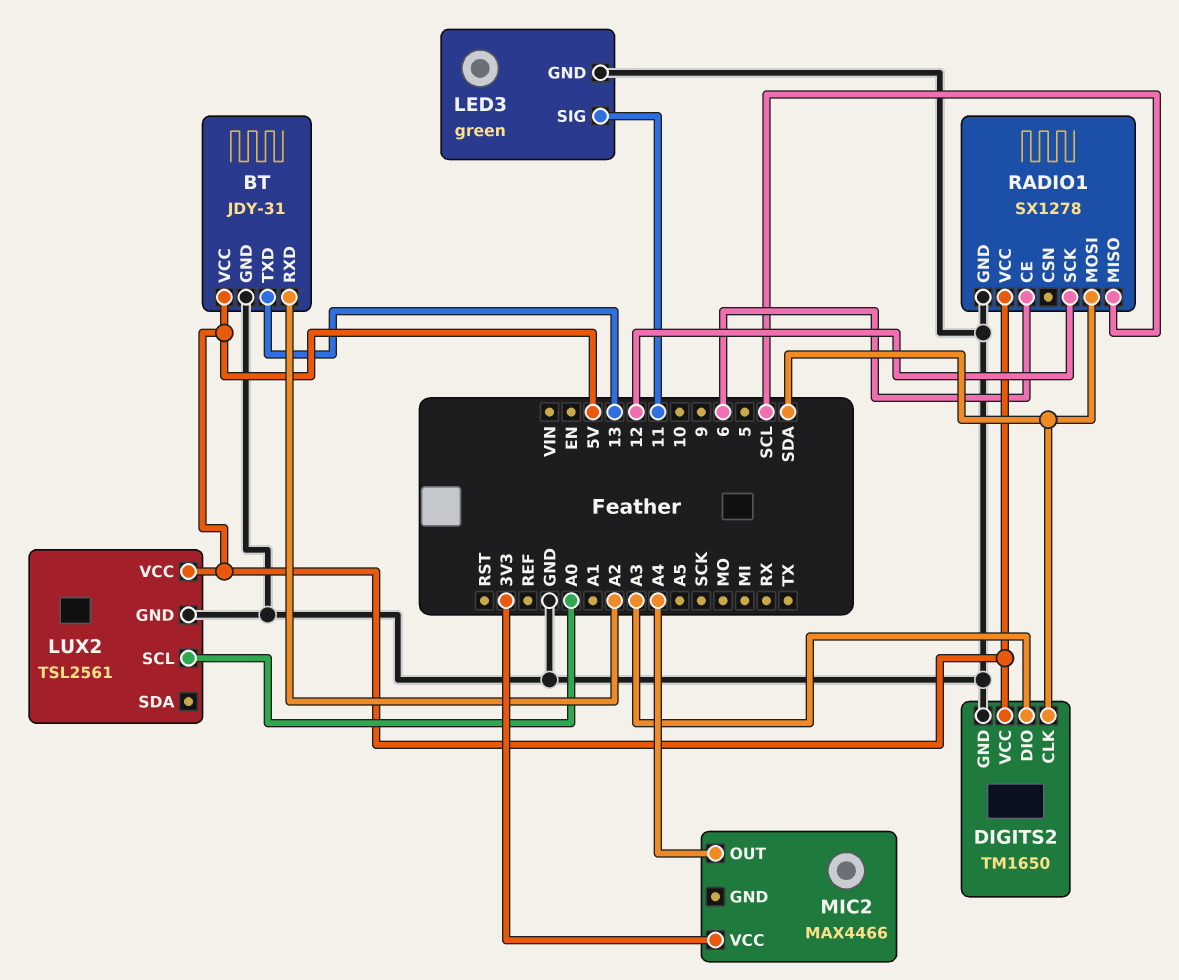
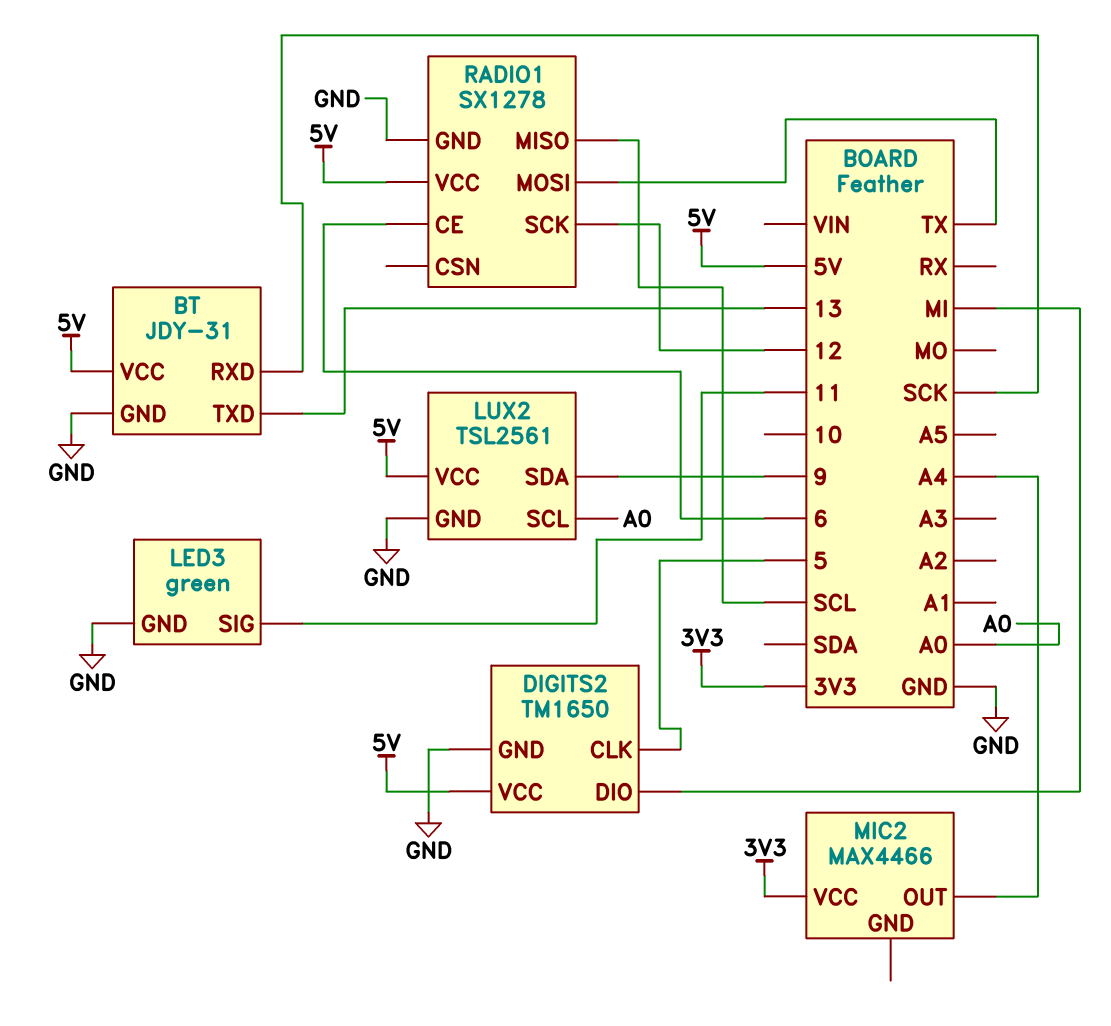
BT pin RXD: A2 -> SCK
DIGITS2 pin CLK: SDA -> 5
DIGITS2 pin DIO: A3 -> MI
LUX2 pin SDA: none -> 9
RADIO1 pin MOSI: SDA -> TX

